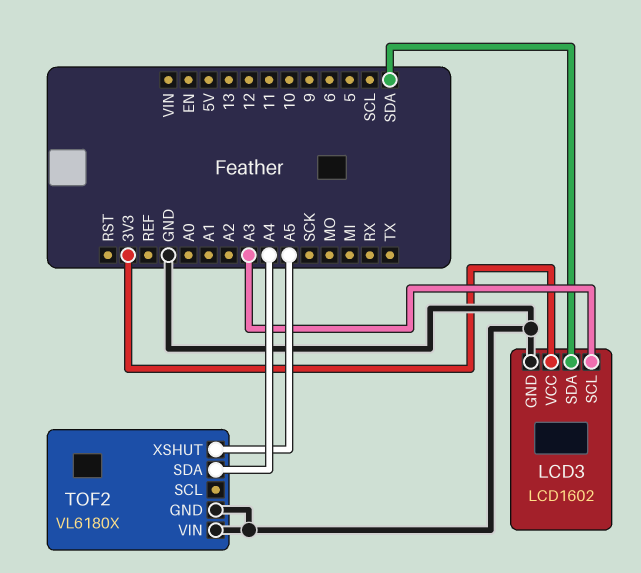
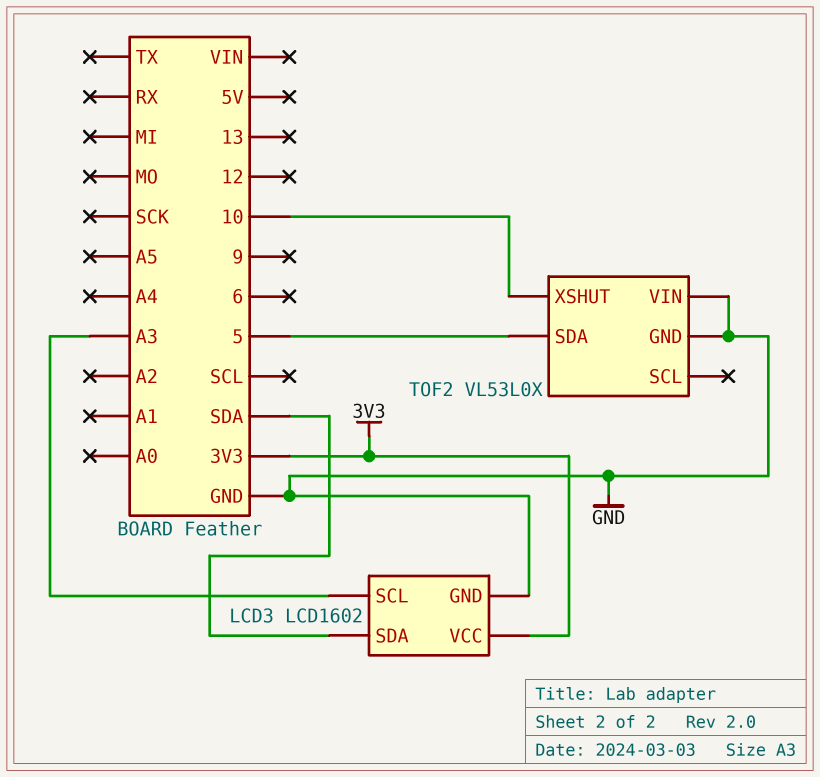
TOF2: VL6180X -> VL53L0X
TOF2 pin SDA: A4 -> 5
TOF2 pin XSHUT: A5 -> 10

